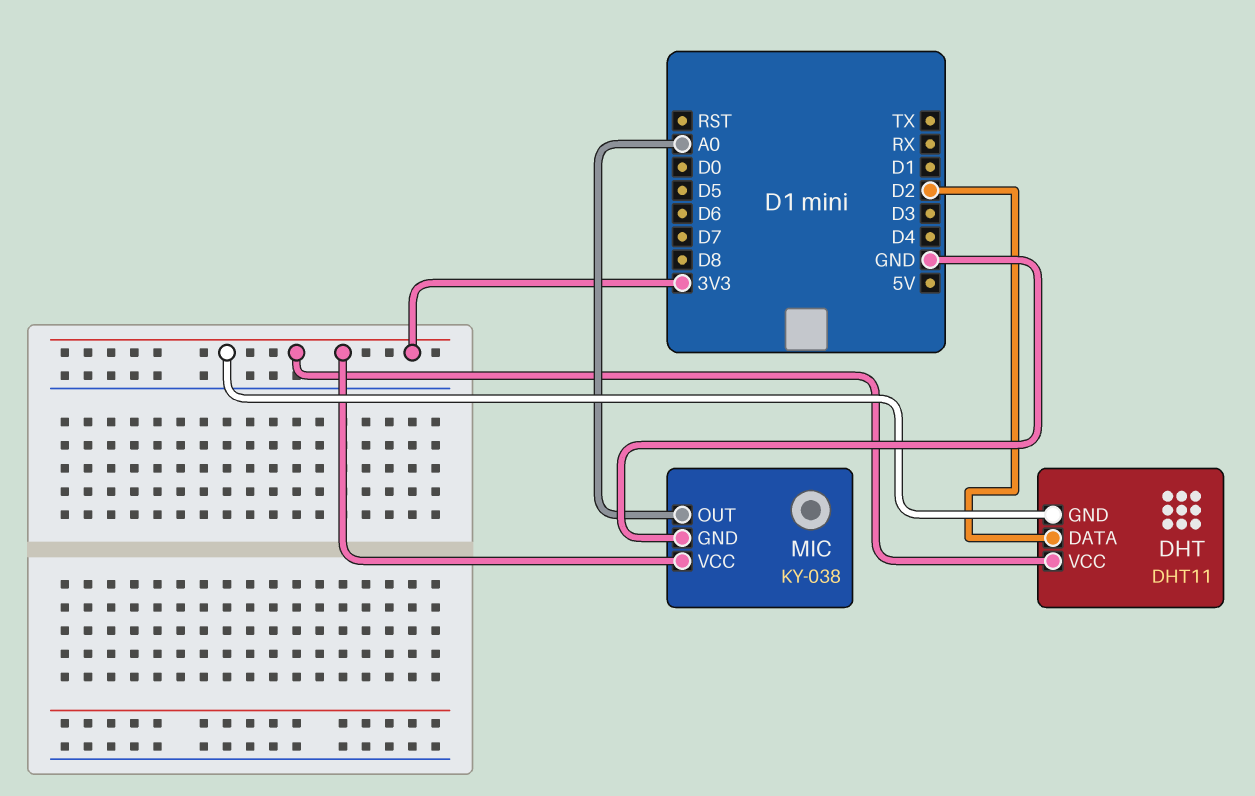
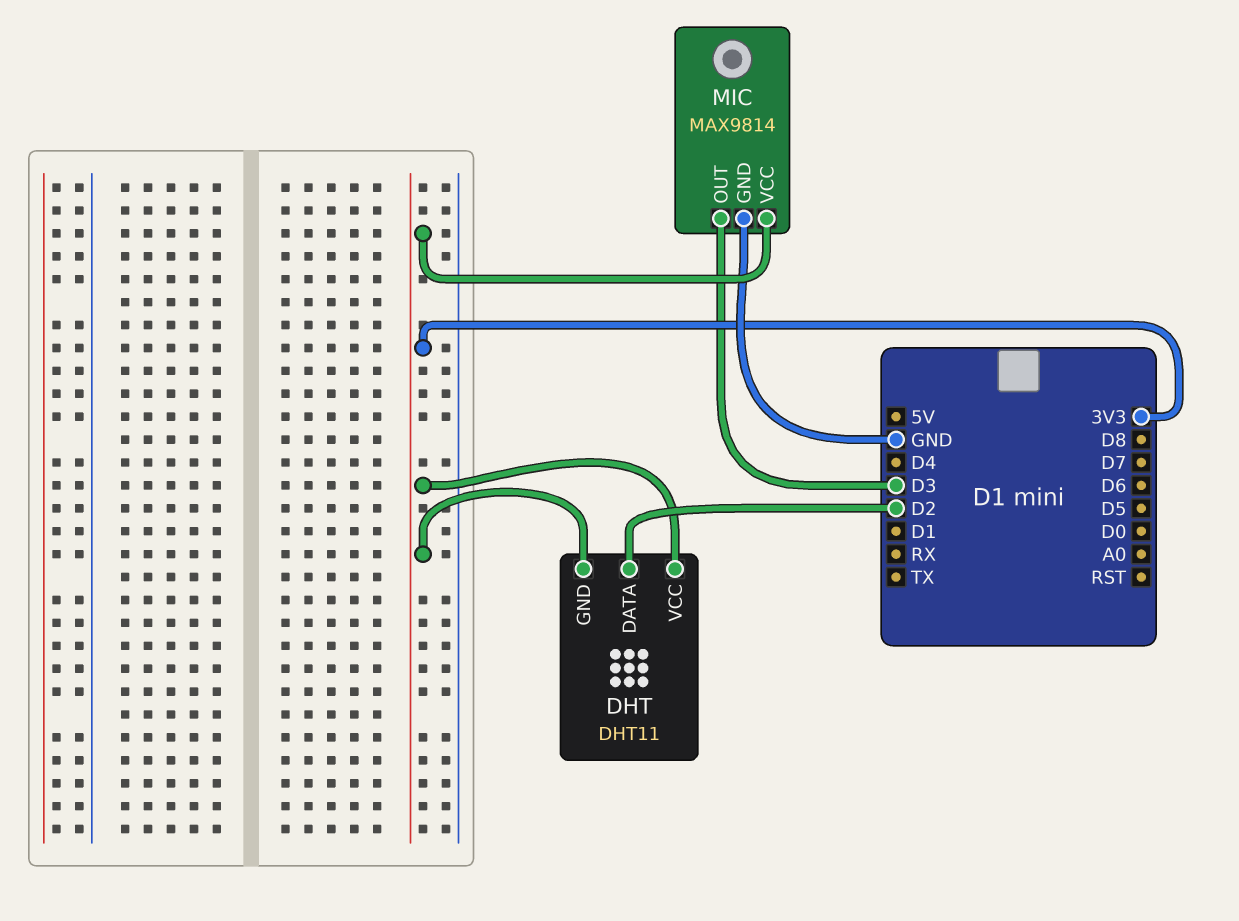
MIC: KY-038 -> MAX9814
MIC pin OUT: A0 -> D3

